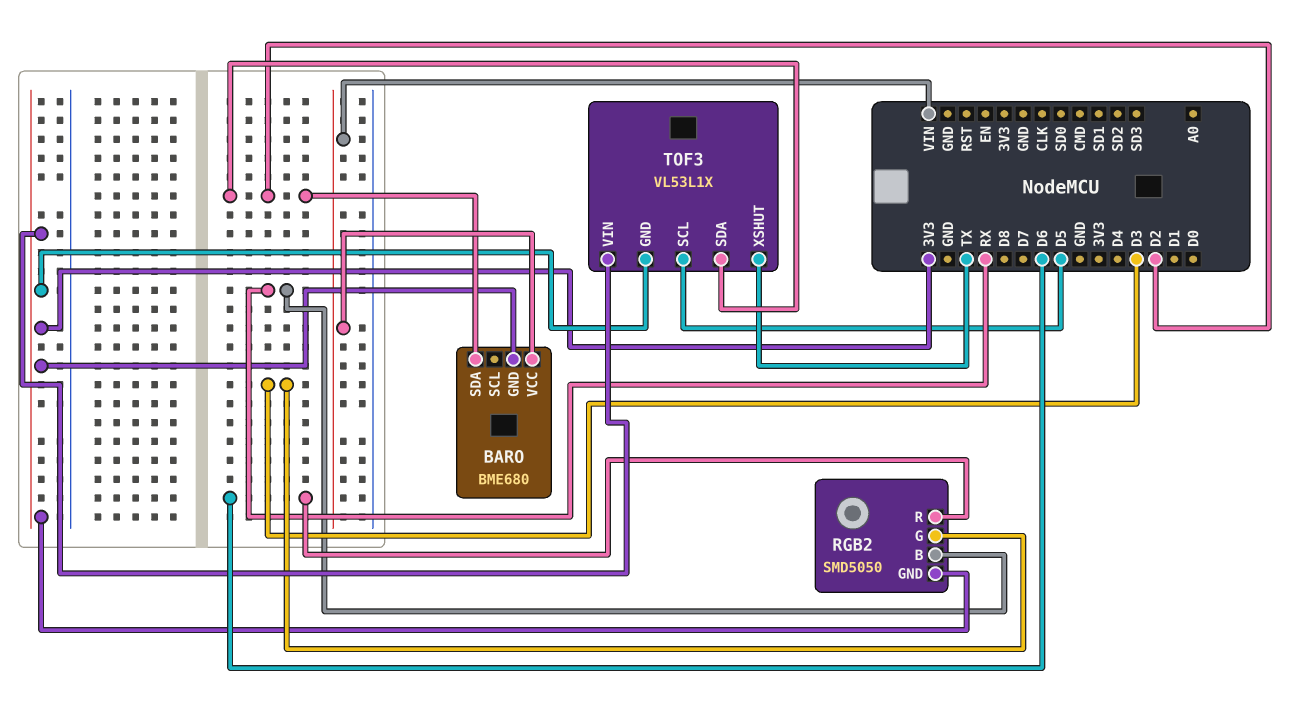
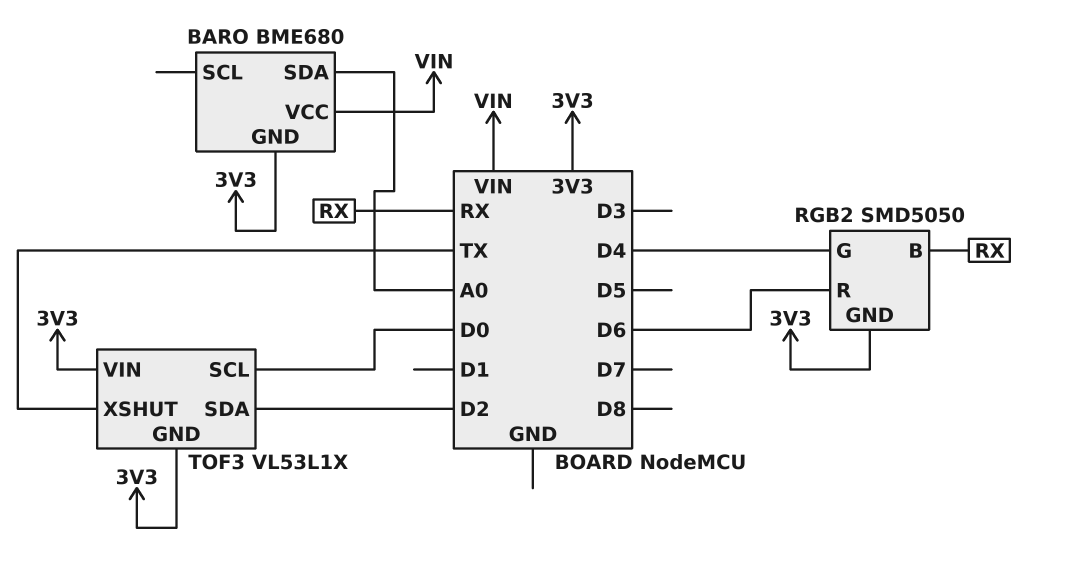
BARO pin SDA: D2 -> A0
RGB2 pin G: D3 -> D4
TOF3 pin SCL: D5 -> D0

